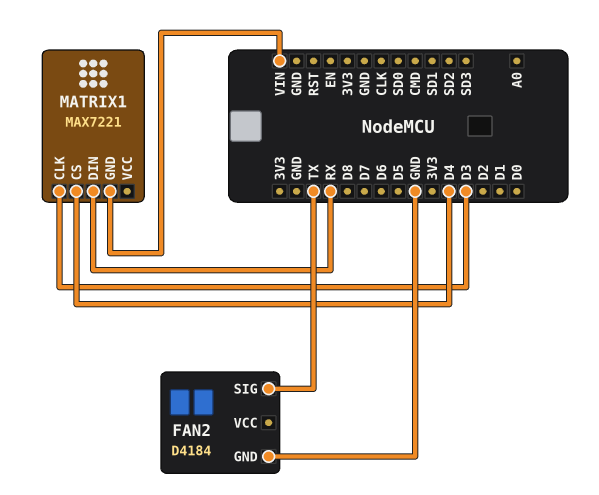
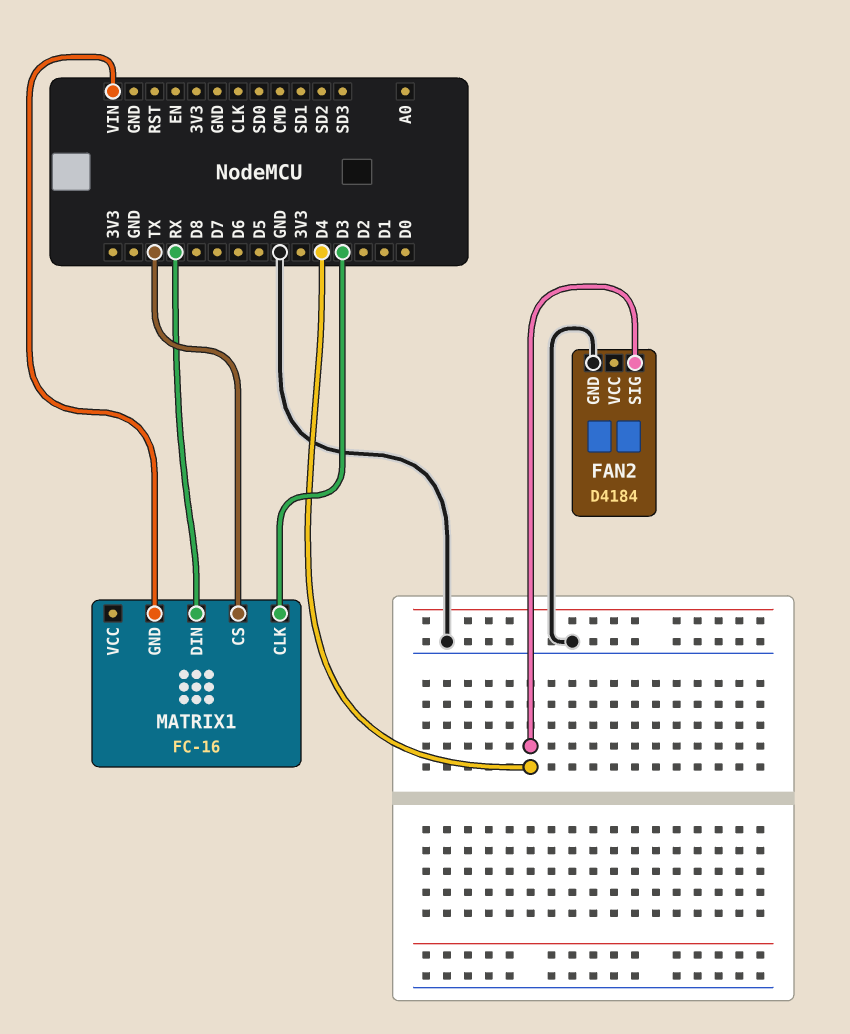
FAN2 pin SIG: TX -> D4
MATRIX1: MAX7221 -> FC-16
MATRIX1 pin CS: D4 -> TX

